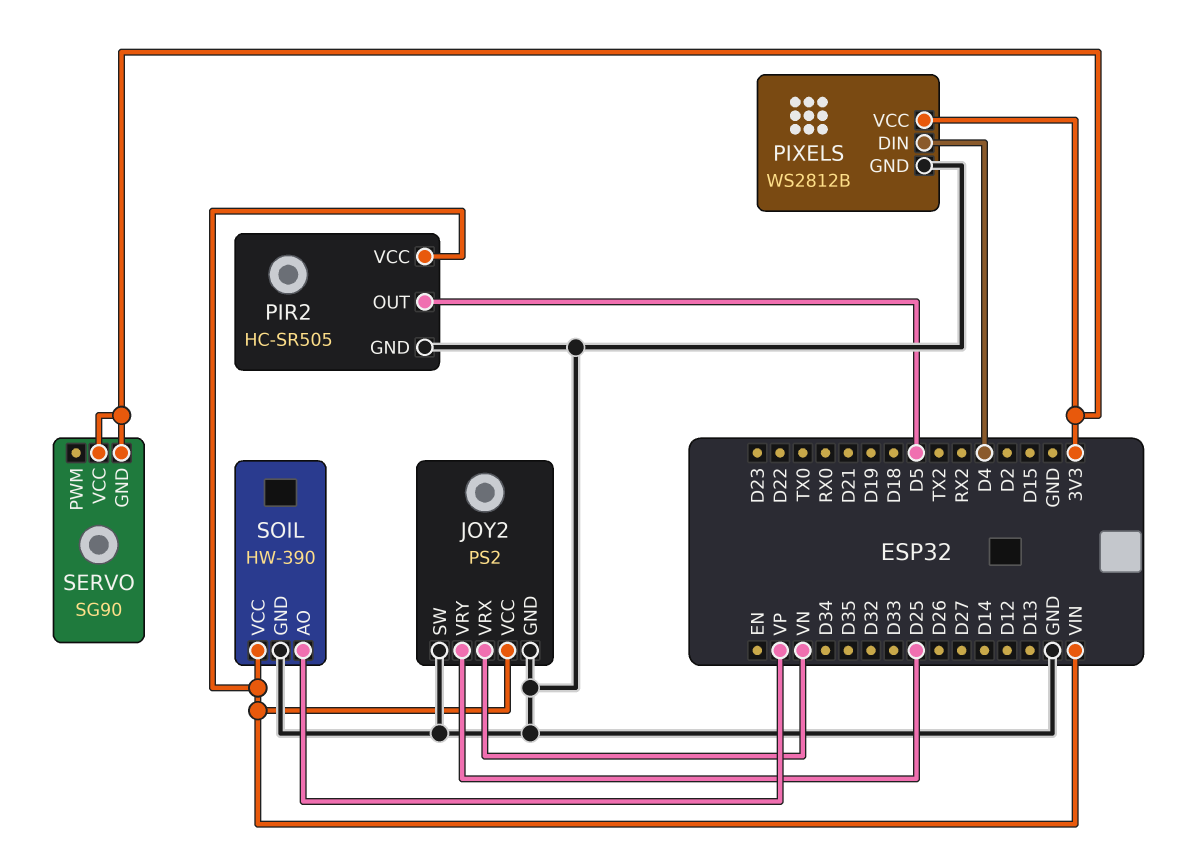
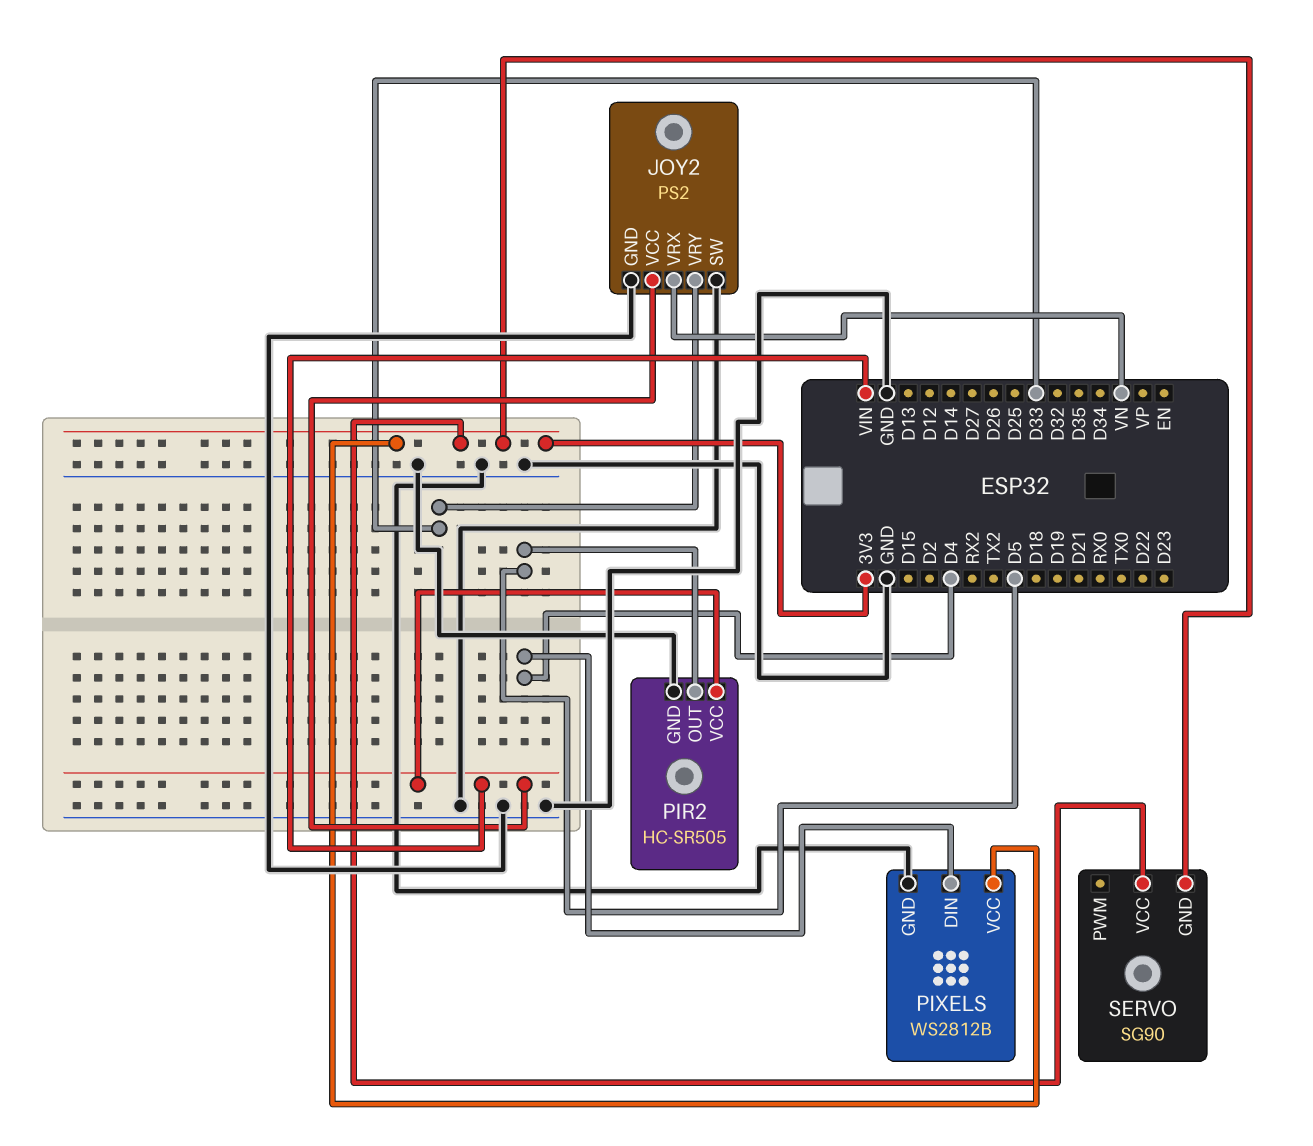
JOY2 pin VRY: D25 -> D33
SOIL: HW-390 -> none
SOIL pin AO: VP -> none
SOIL pin GND: GND -> none
SOIL pin VCC: VIN -> none

